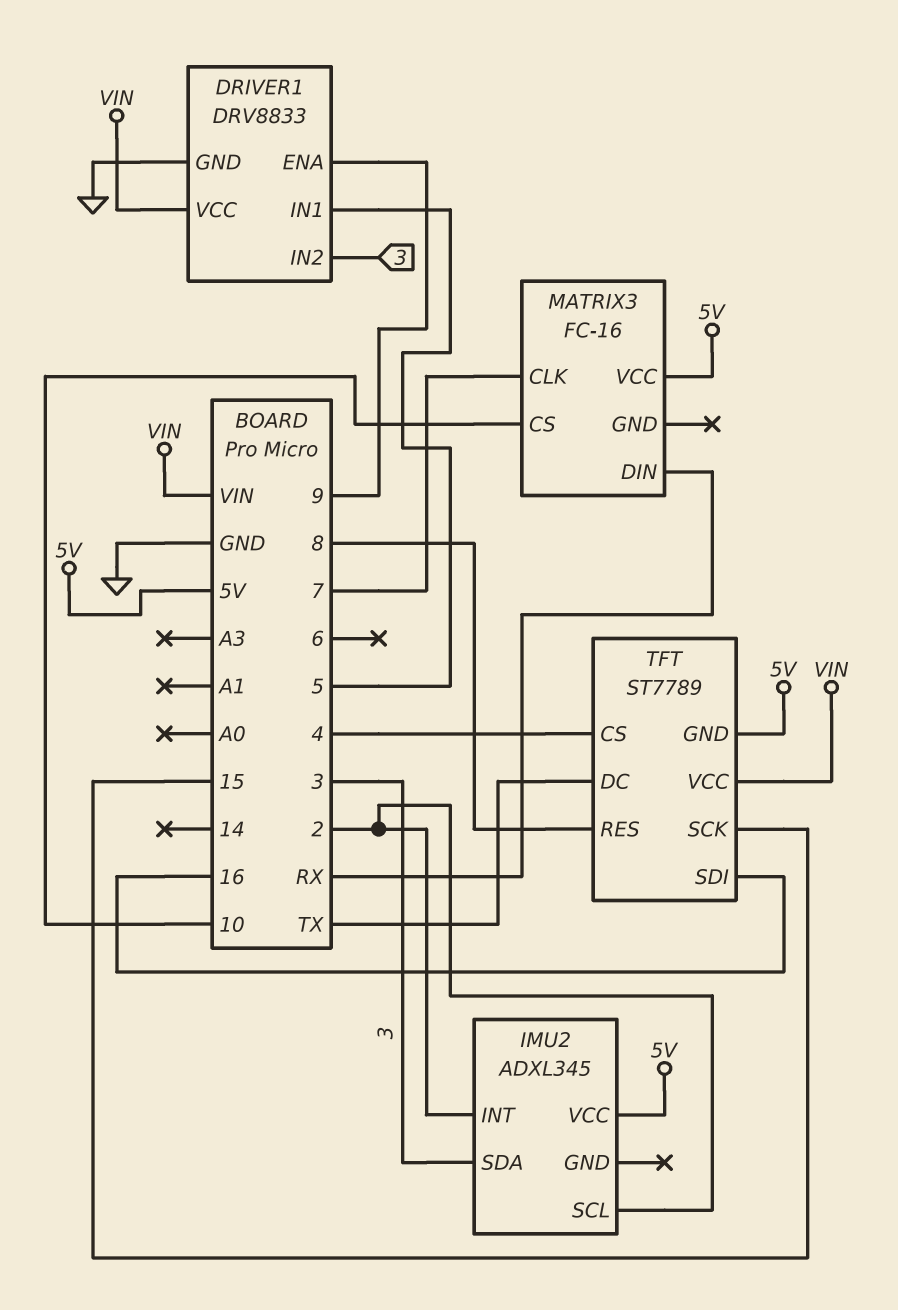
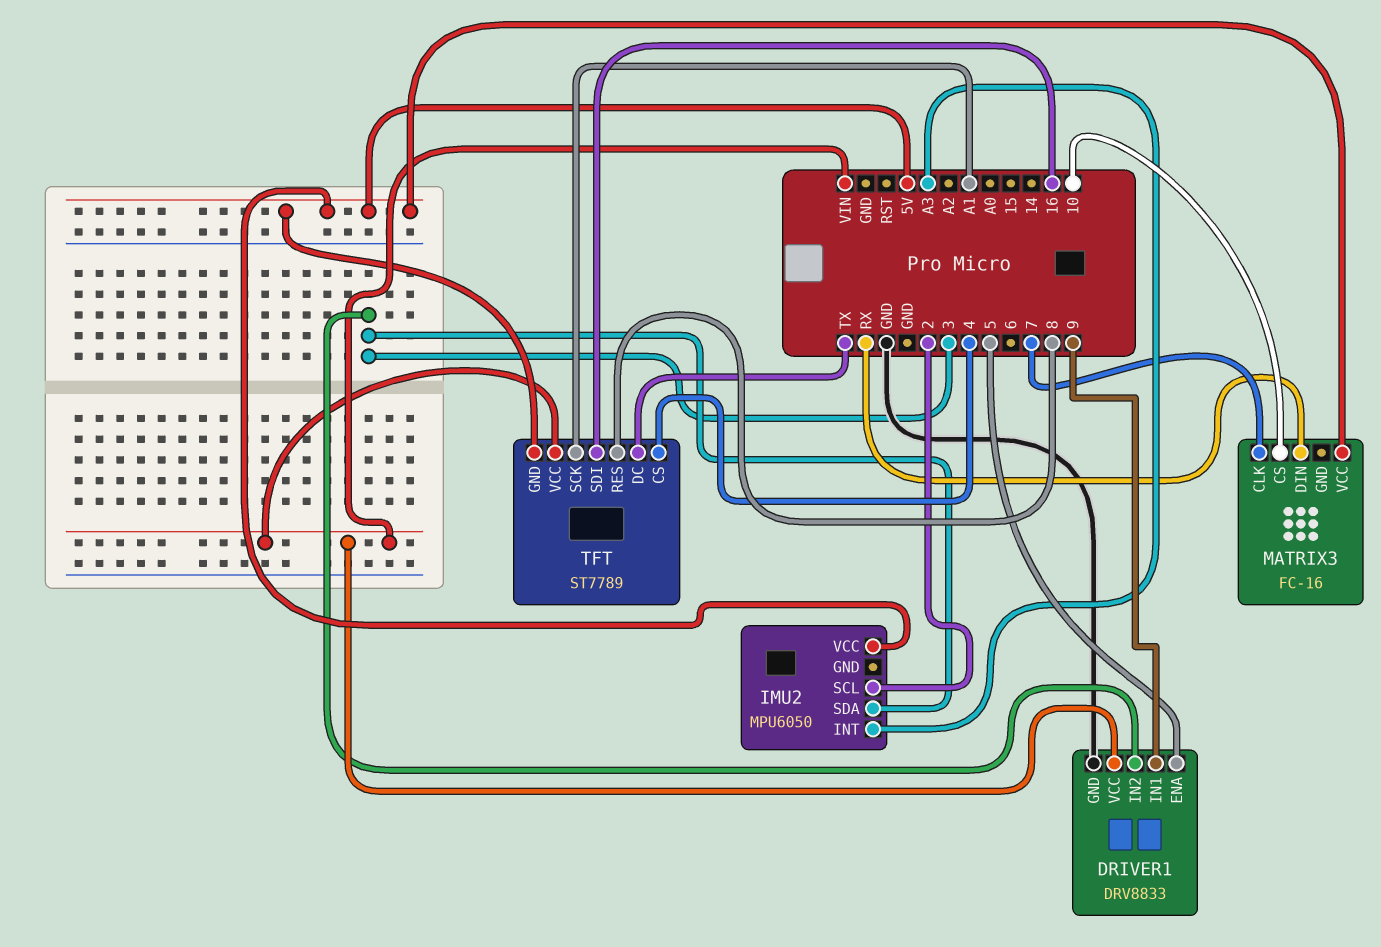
DRIVER1 pin ENA: 9 -> 5
DRIVER1 pin IN1: 5 -> 9
IMU2: ADXL345 -> MPU6050
IMU2 pin INT: 2 -> A3
TFT pin SCK: 15 -> A1

